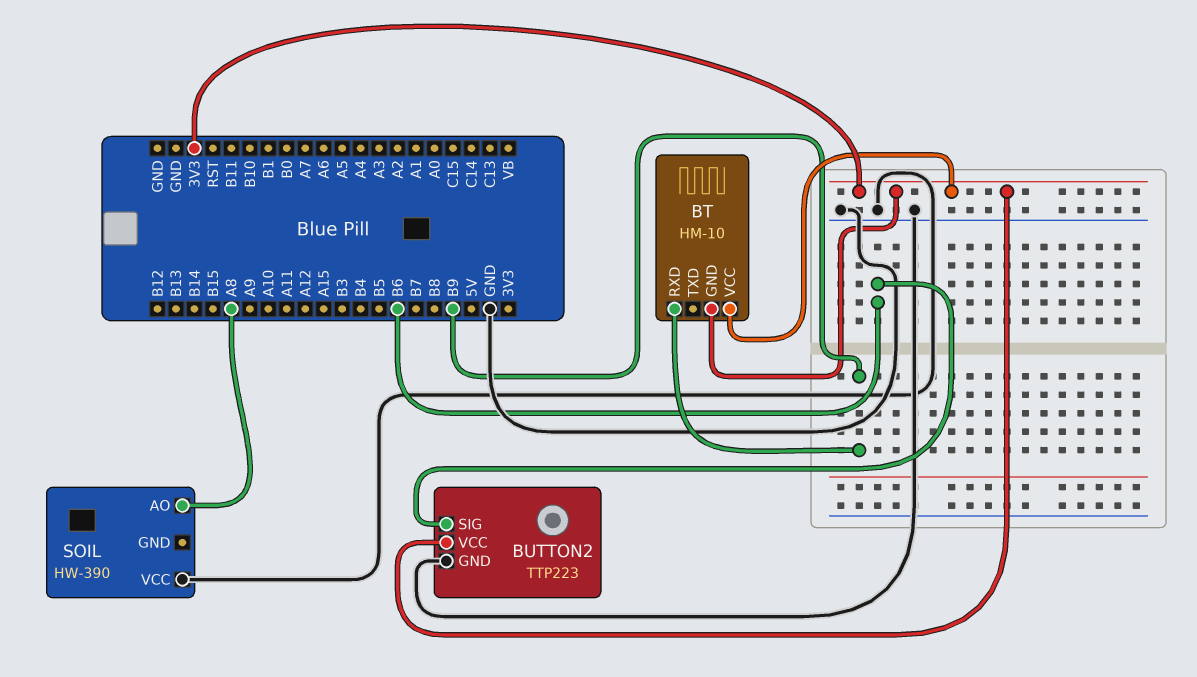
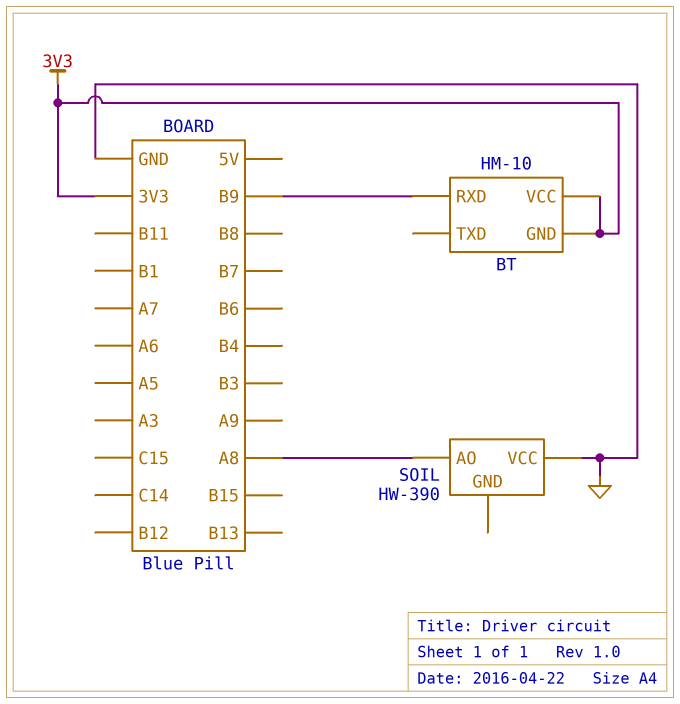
BUTTON2: TTP223 -> none
BUTTON2 pin GND: GND -> none
BUTTON2 pin SIG: B6 -> none
BUTTON2 pin VCC: 3V3 -> none

